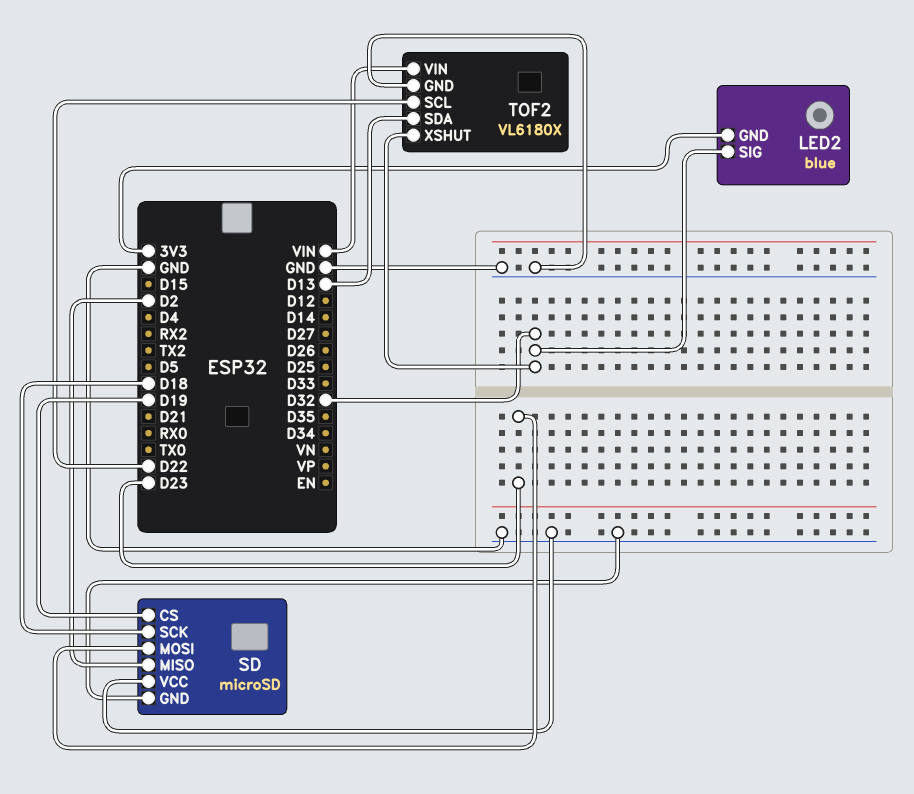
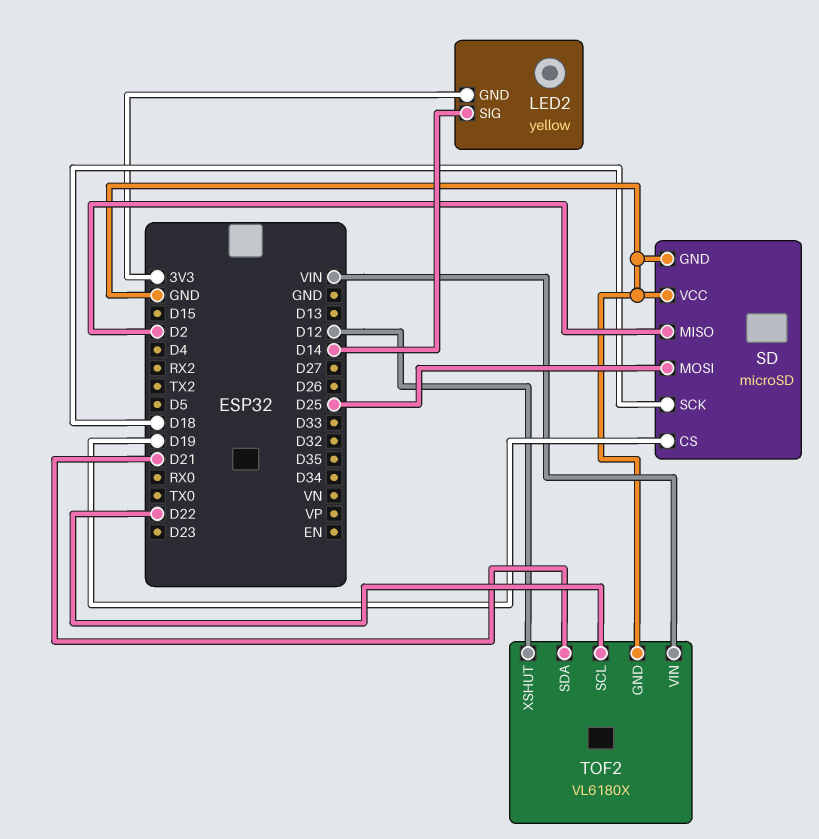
LED2: blue -> yellow
LED2 pin SIG: D32 -> D14
SD pin MOSI: D23 -> D25
TOF2 pin SDA: D13 -> D21
TOF2 pin XSHUT: D32 -> D12

